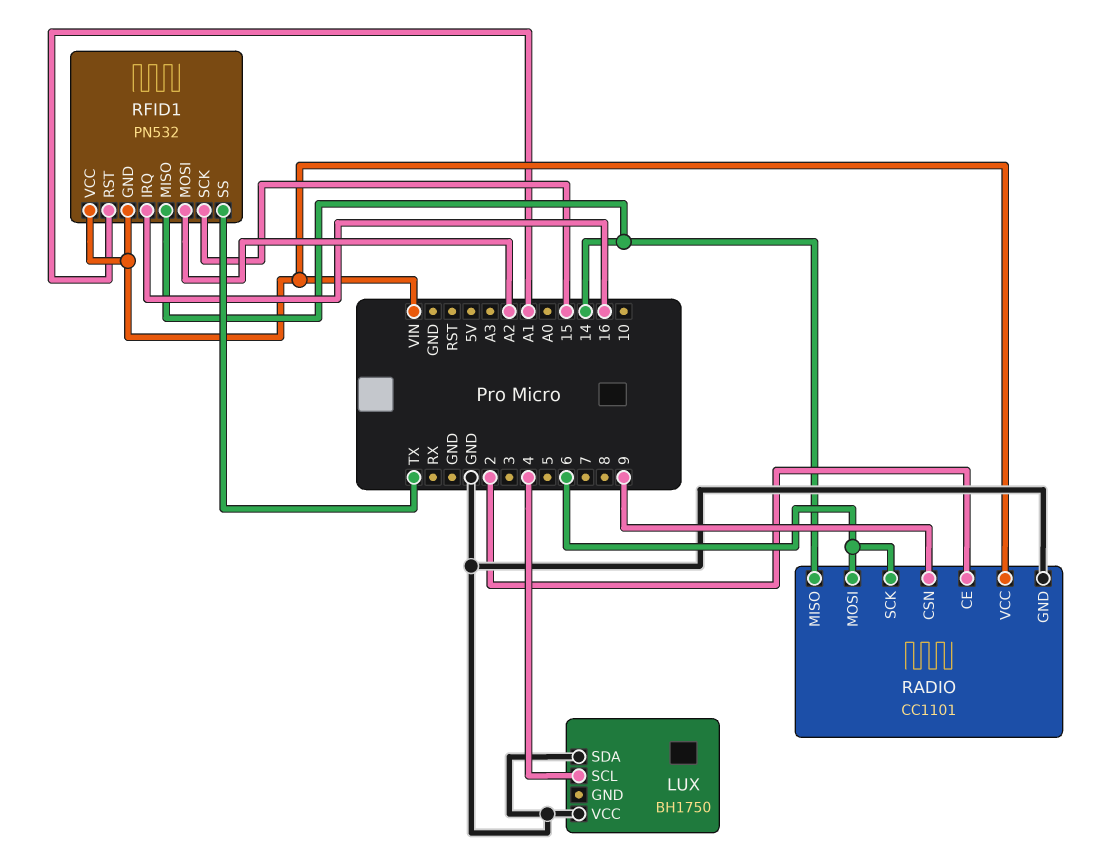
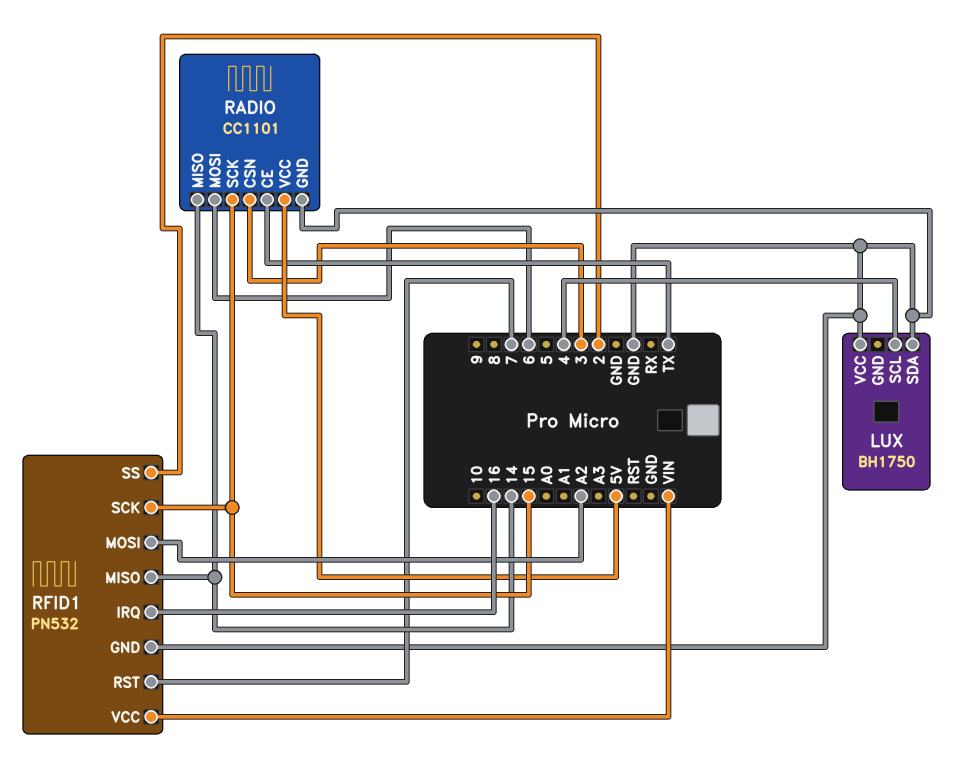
RADIO pin CE: 2 -> TX
RADIO pin CSN: 9 -> 3
RADIO pin SCK: 6 -> 15
RADIO pin VCC: VIN -> 5V
RFID1 pin GND: VIN -> GND
RFID1 pin RST: A1 -> 7
RFID1 pin SS: TX -> 2

